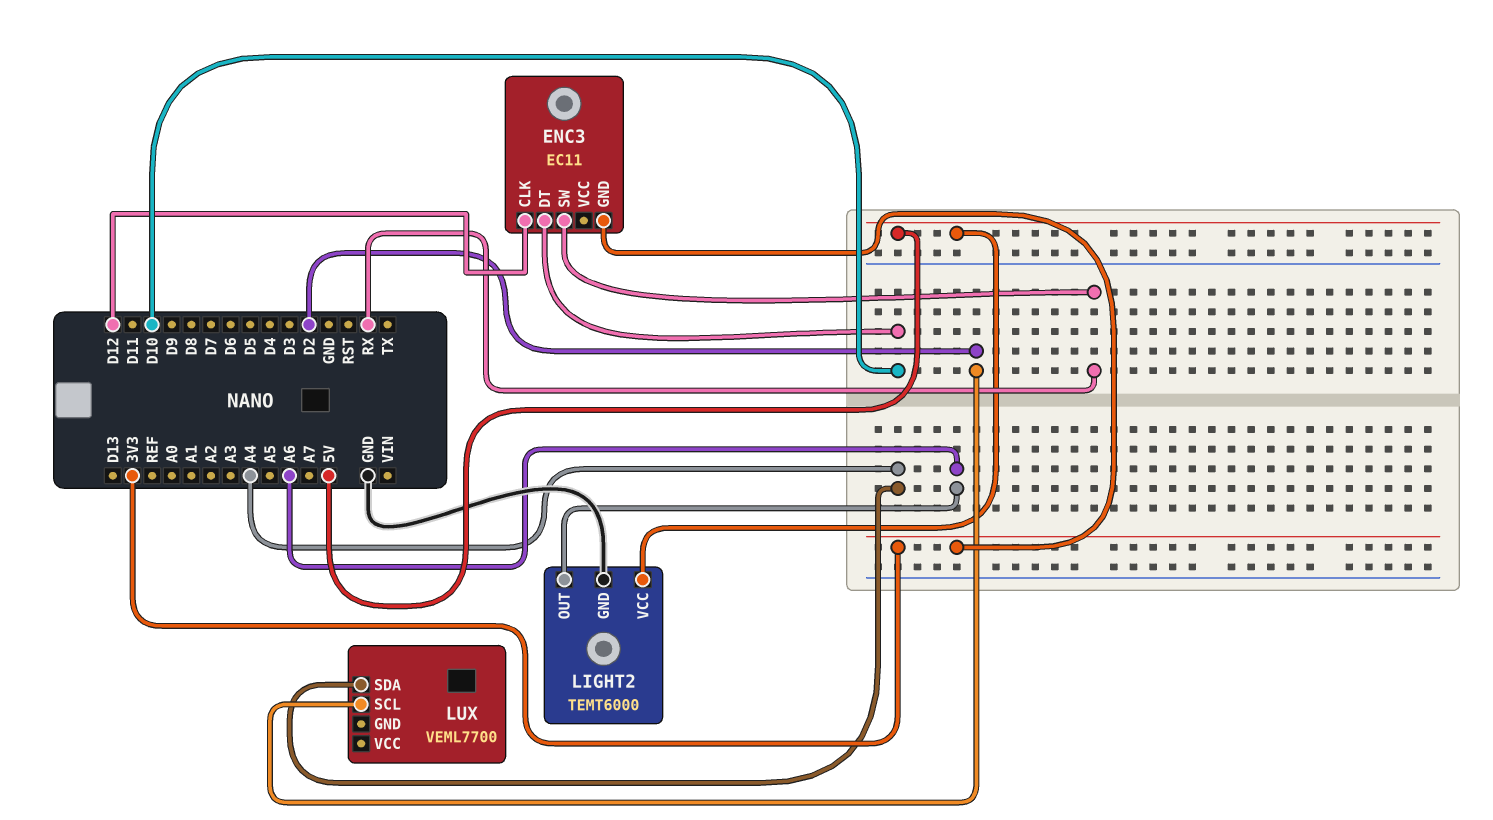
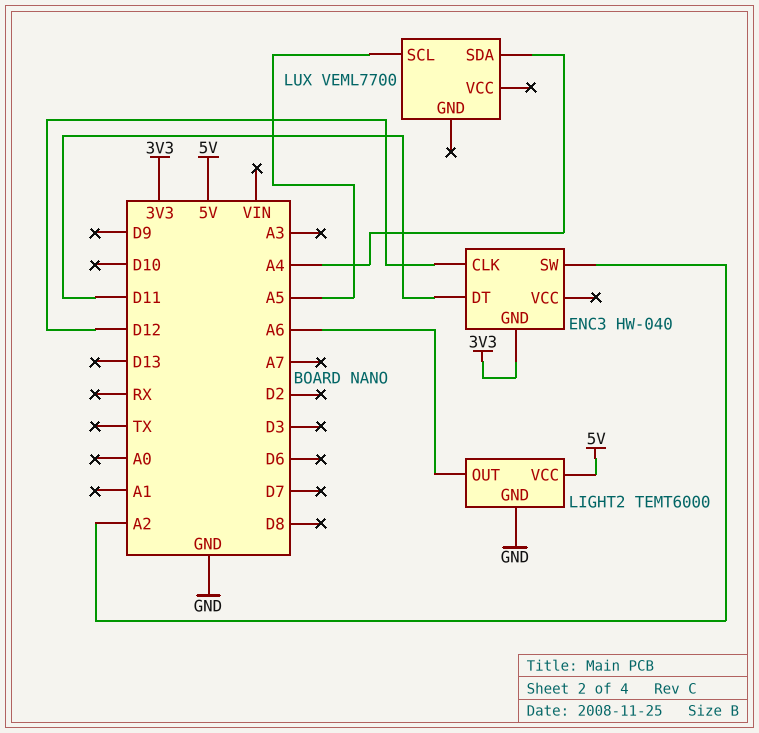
ENC3: EC11 -> HW-040
ENC3 pin DT: D10 -> D11
ENC3 pin SW: RX -> A2
LUX pin SCL: D2 -> A5

